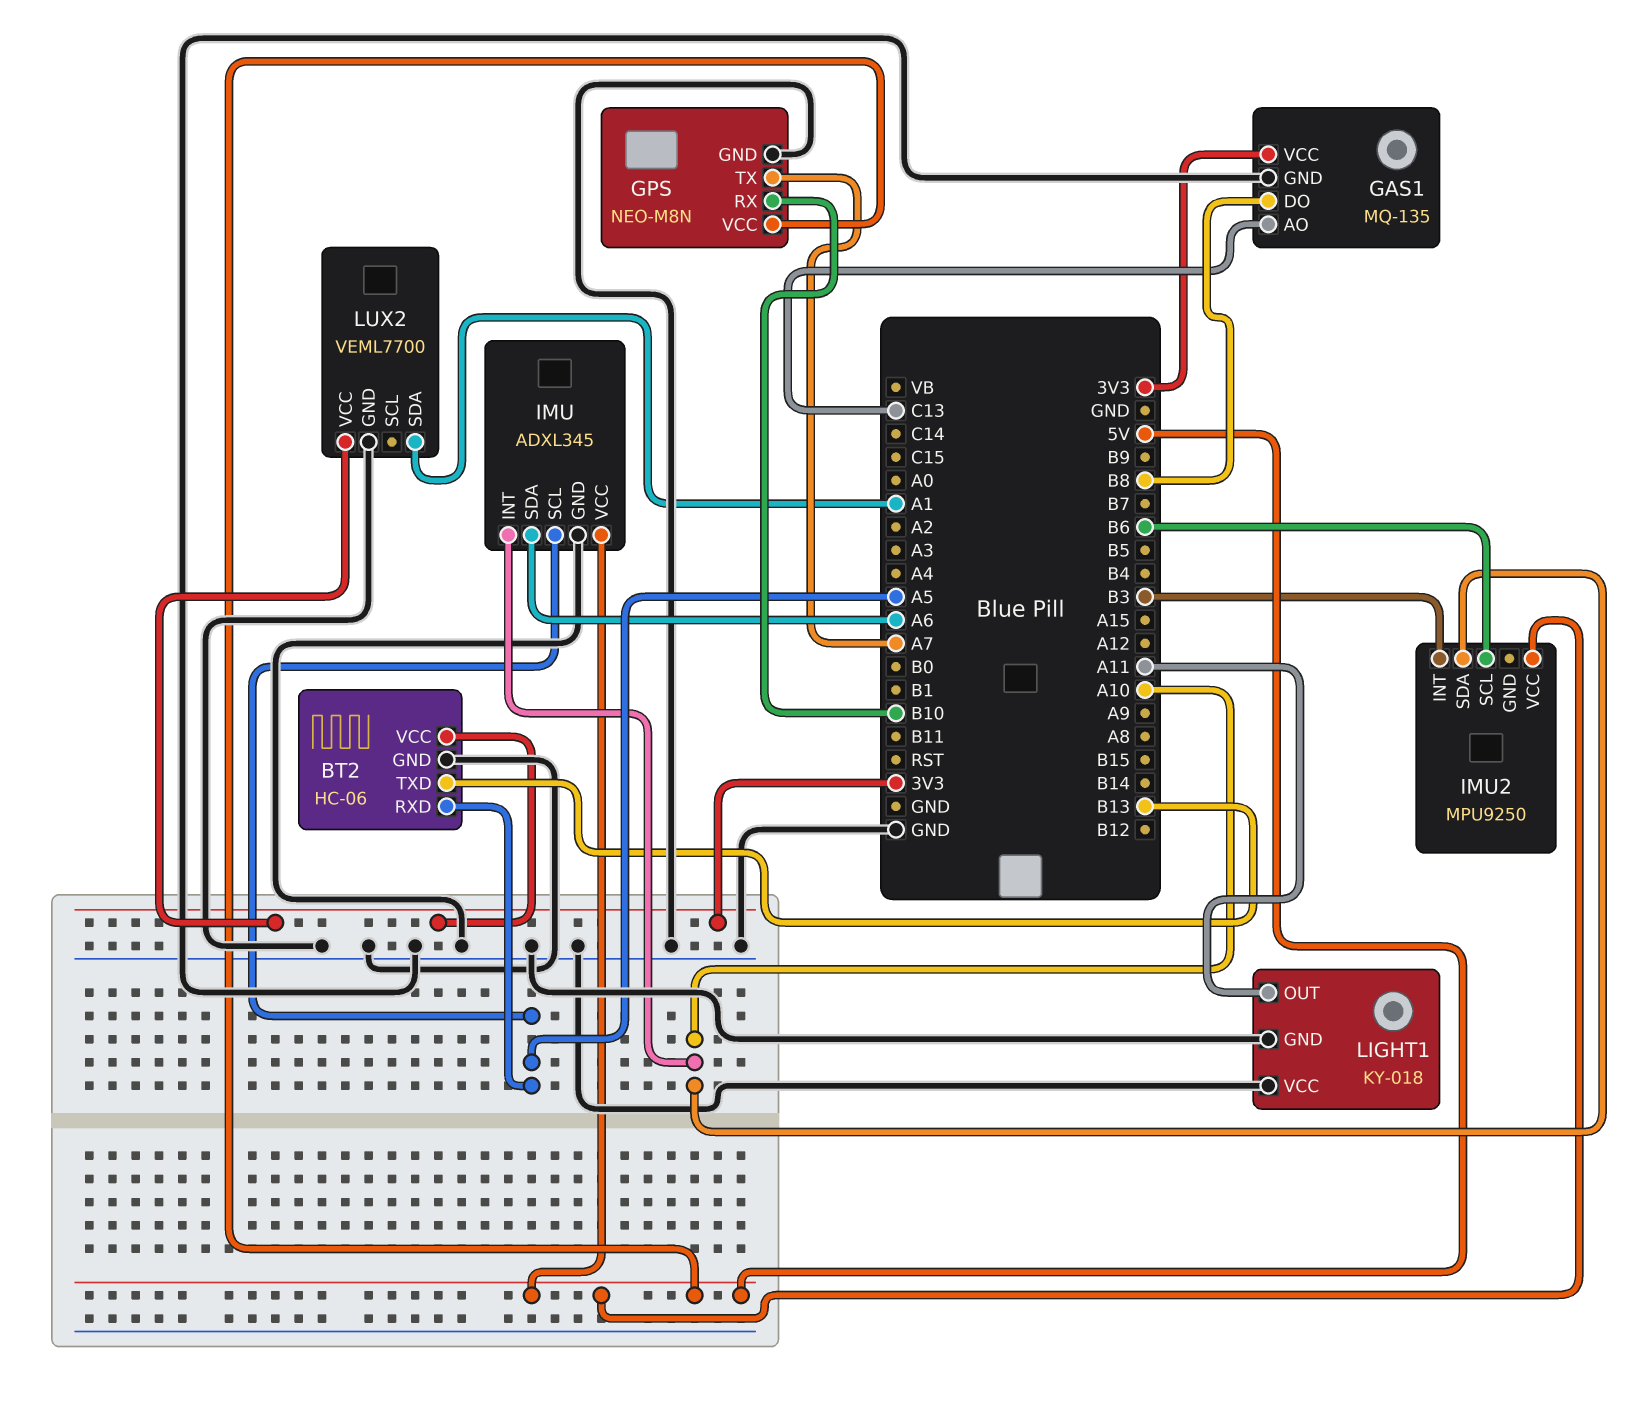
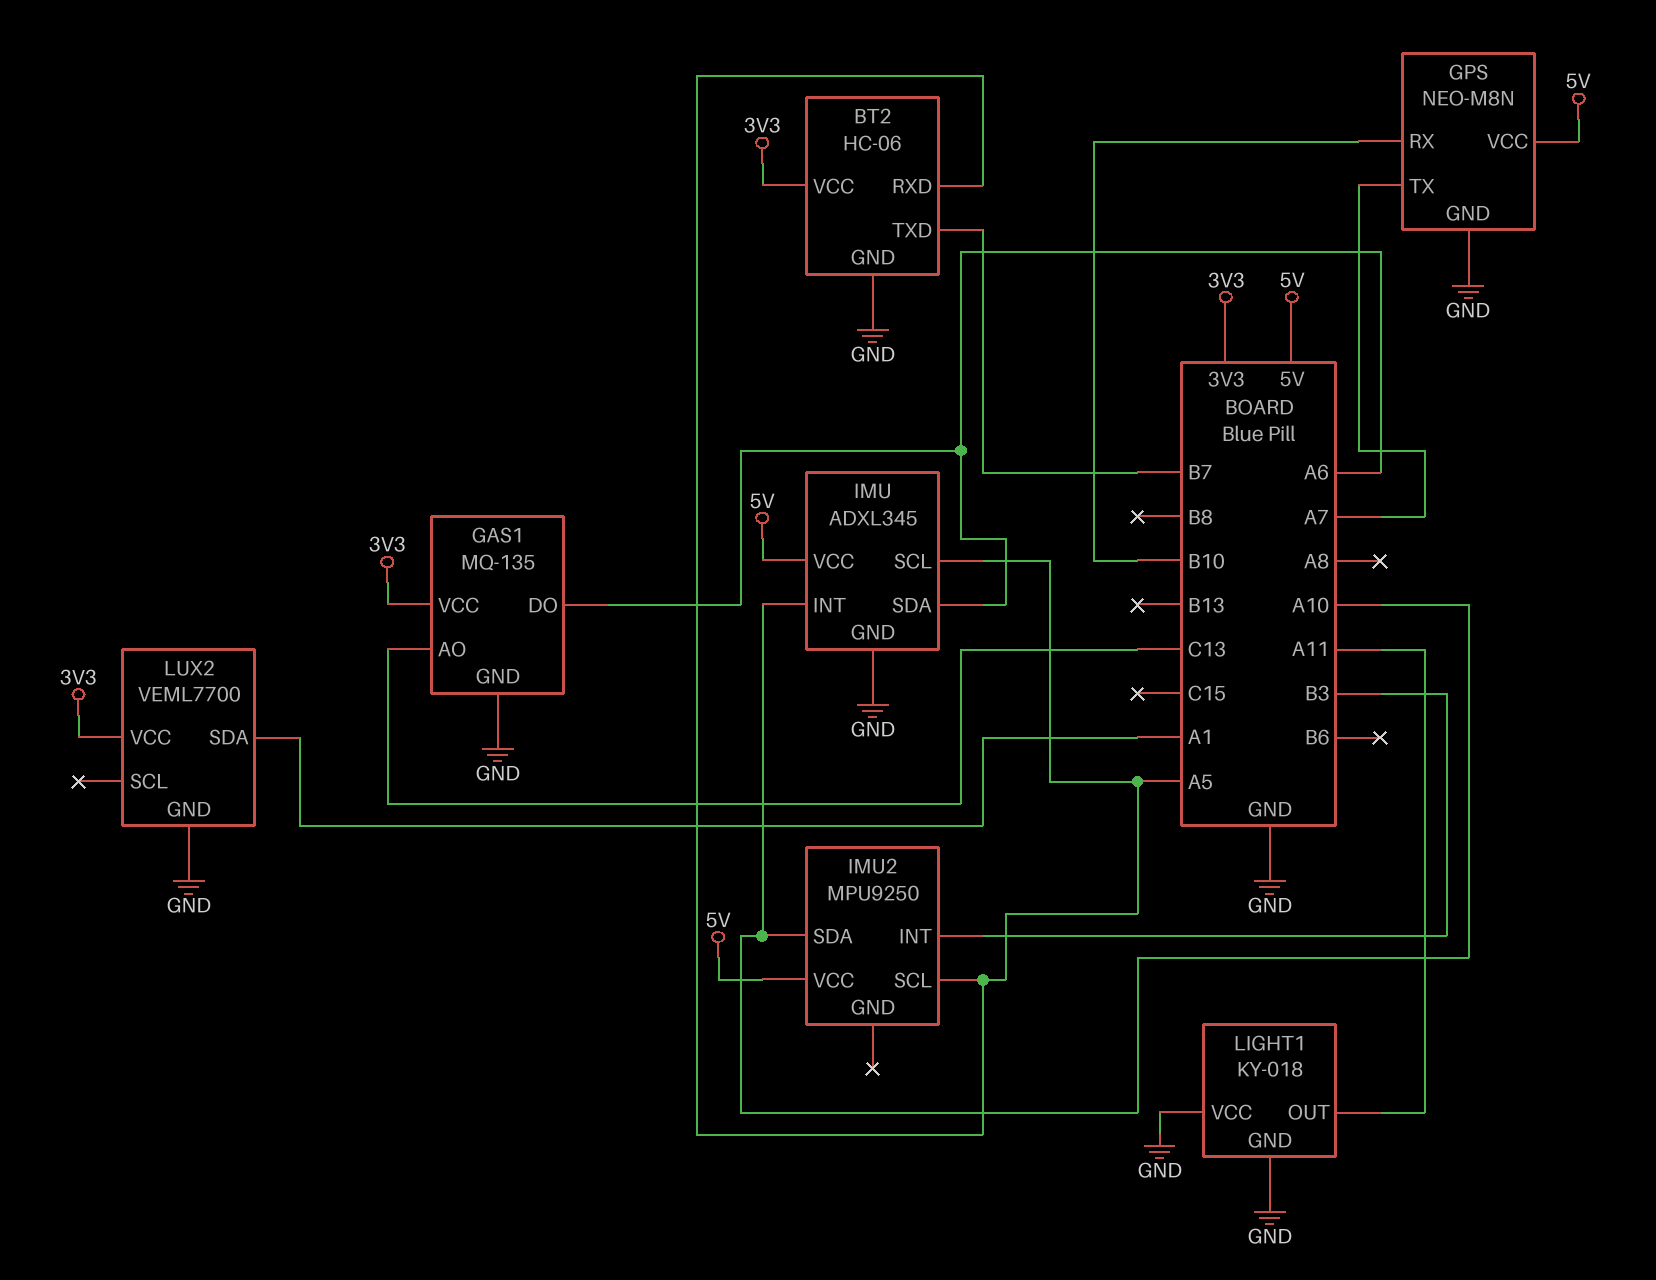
BT2 pin TXD: B13 -> B7
GAS1 pin DO: B8 -> A6
IMU2 pin SCL: B6 -> A5

